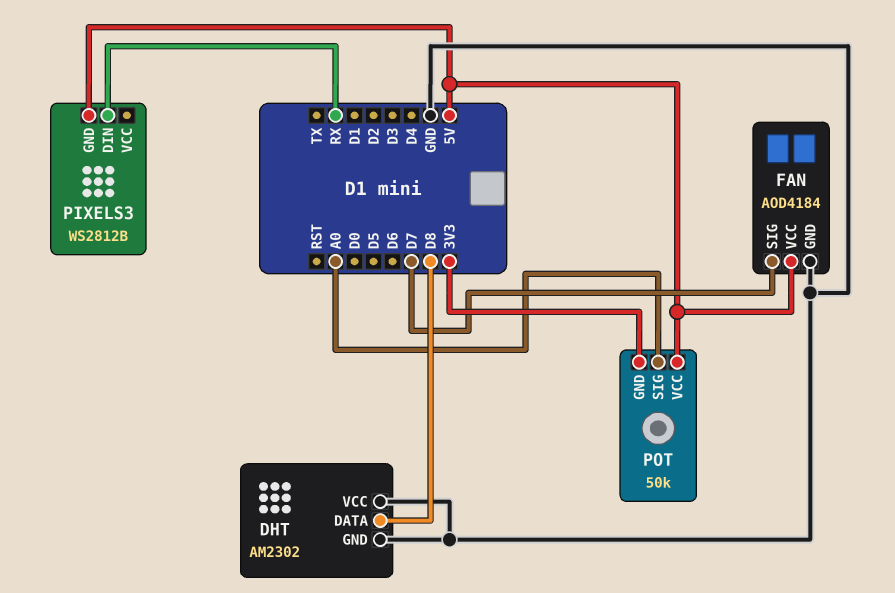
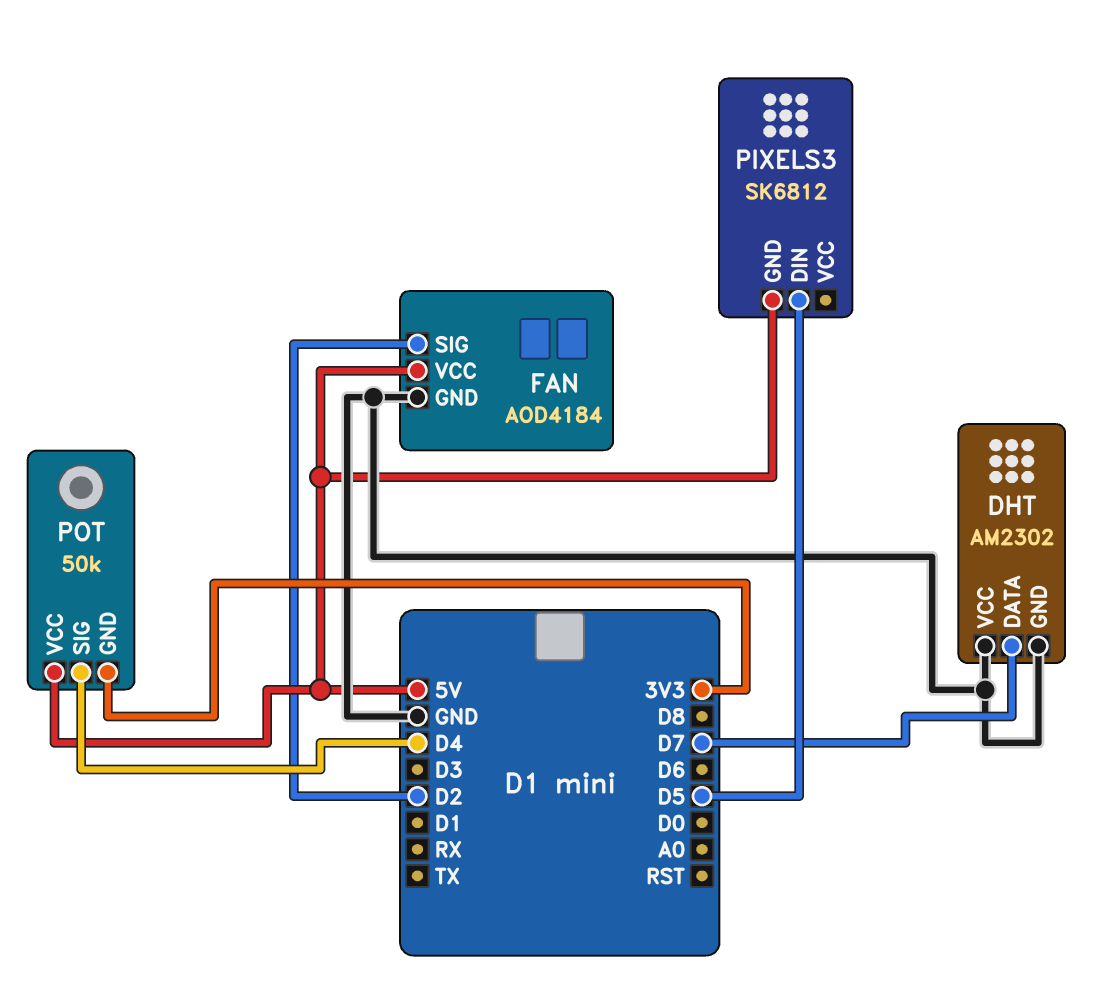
DHT pin DATA: D8 -> D7
FAN pin SIG: D7 -> D2
PIXELS3: WS2812B -> SK6812
PIXELS3 pin DIN: RX -> D5
POT pin SIG: A0 -> D4

